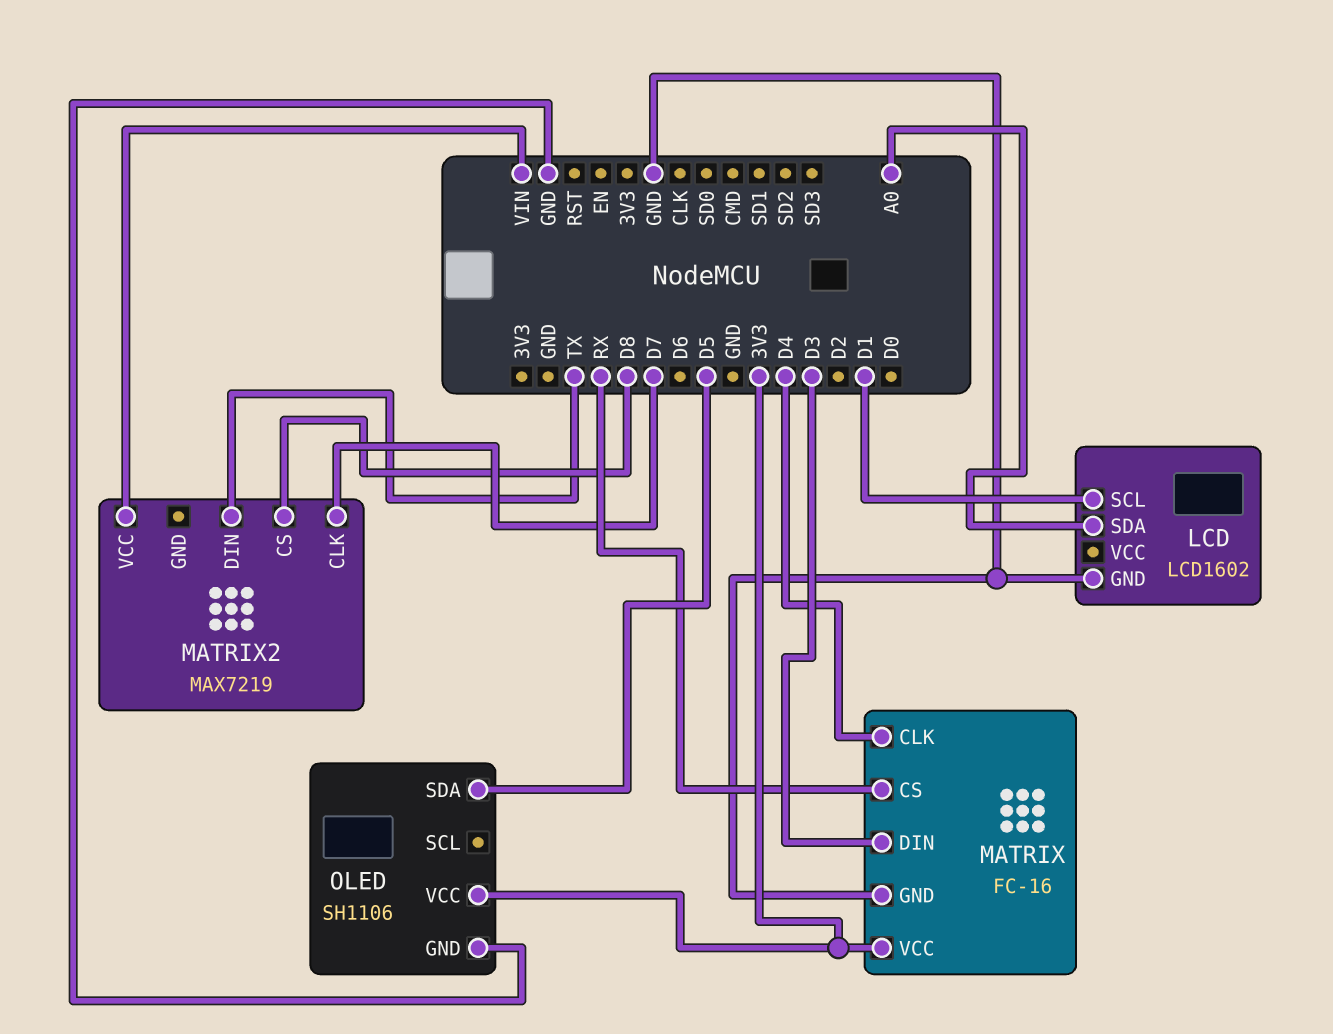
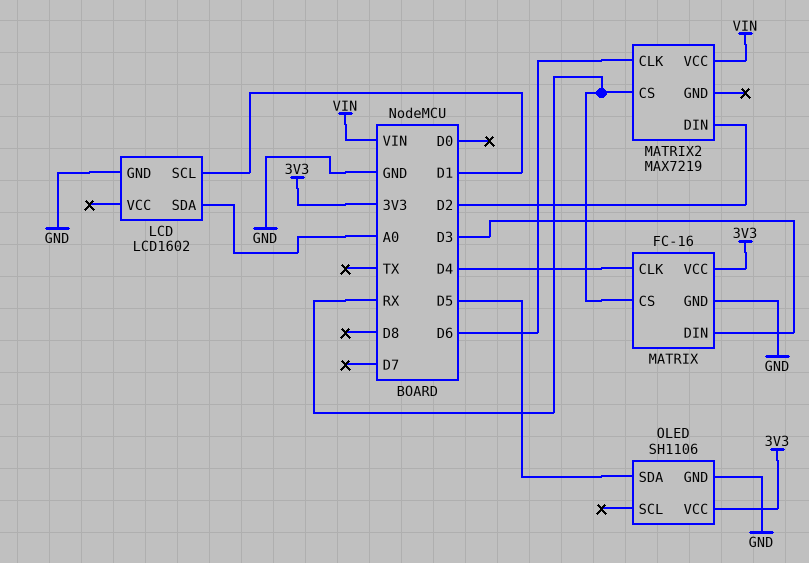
MATRIX2 pin CLK: D7 -> D6
MATRIX2 pin CS: D8 -> RX
MATRIX2 pin DIN: TX -> D2

